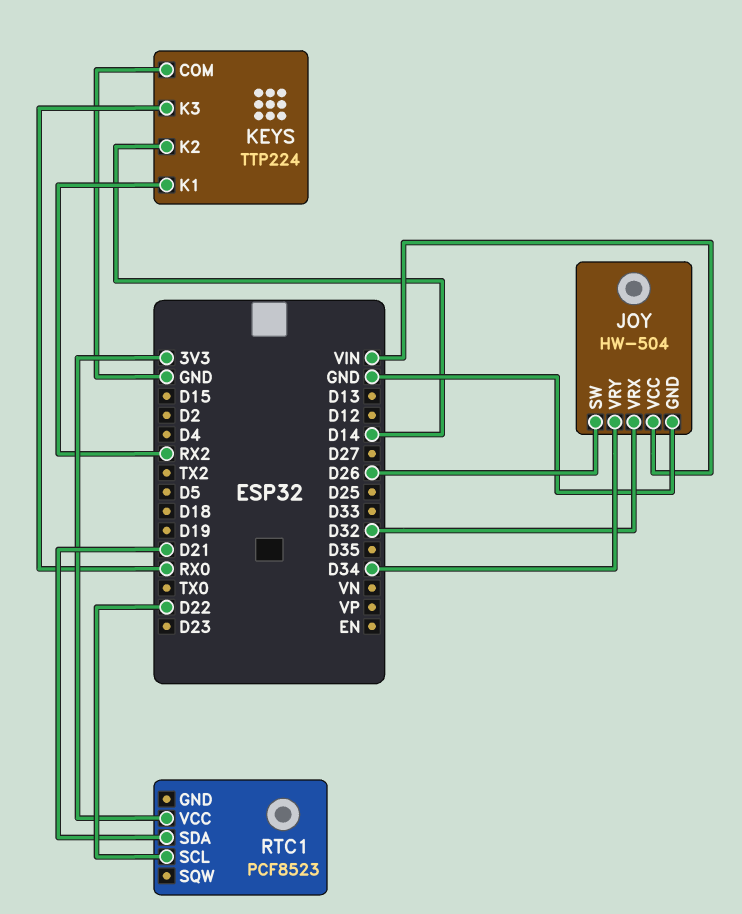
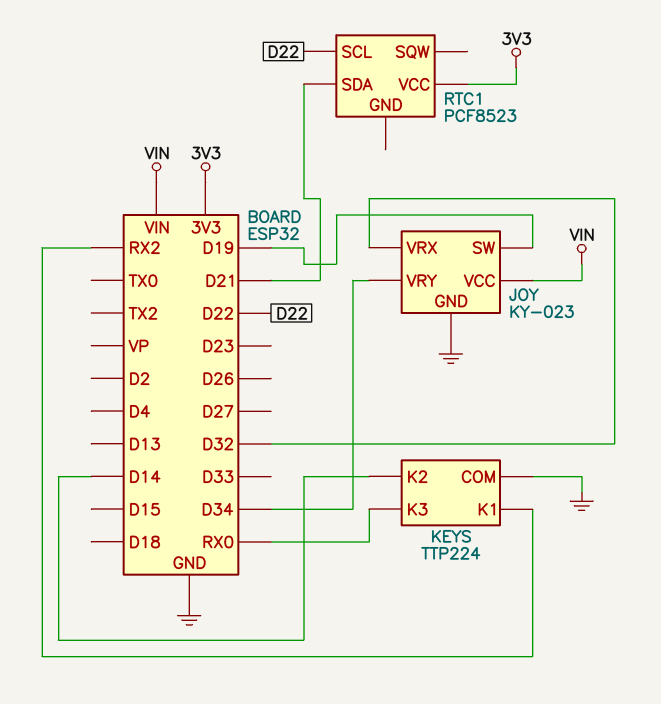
JOY: HW-504 -> KY-023
JOY pin SW: D26 -> D19

